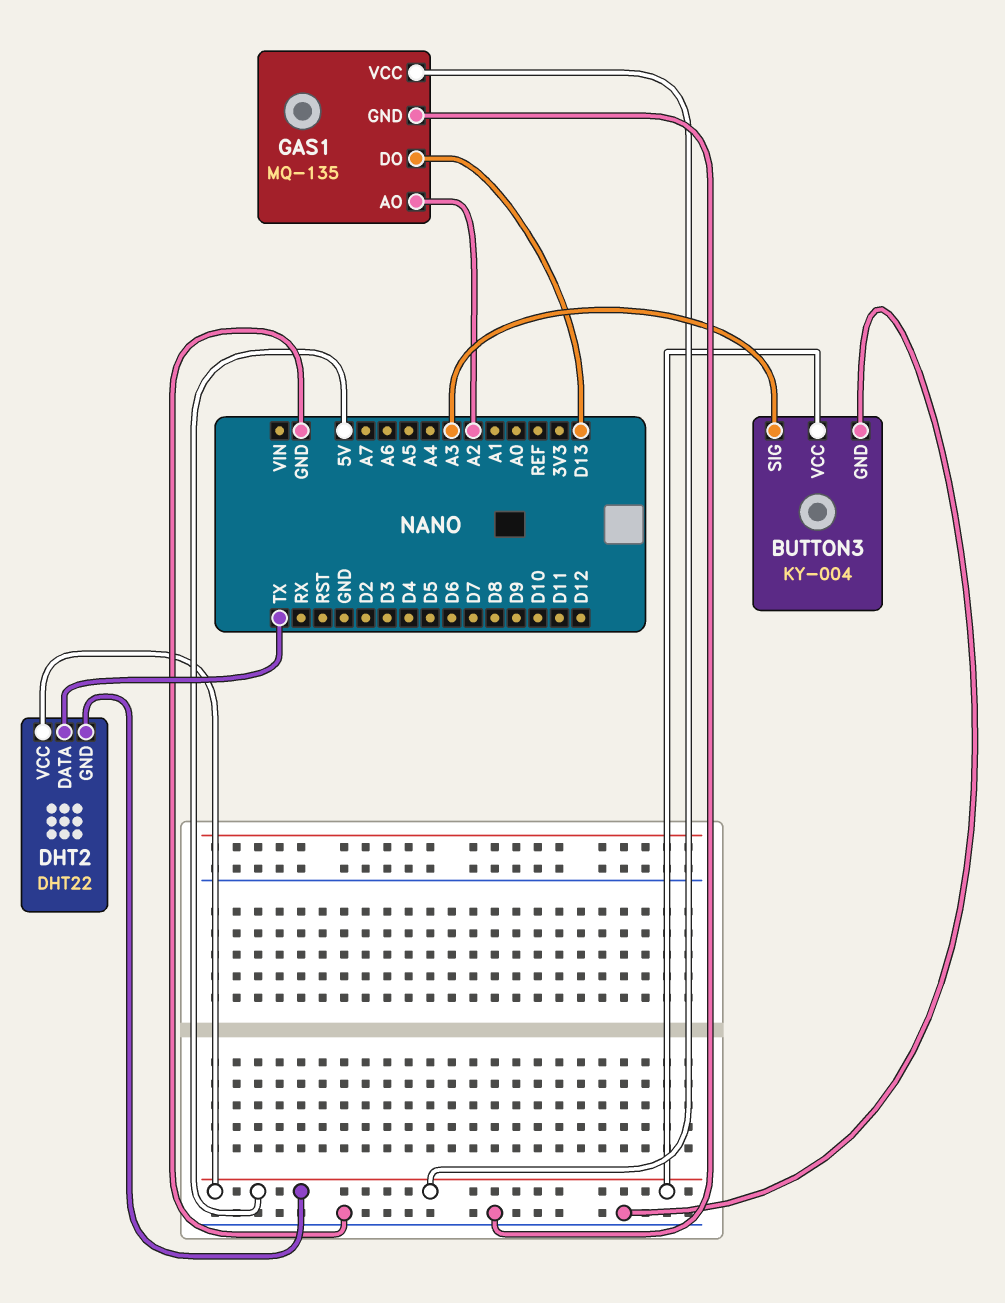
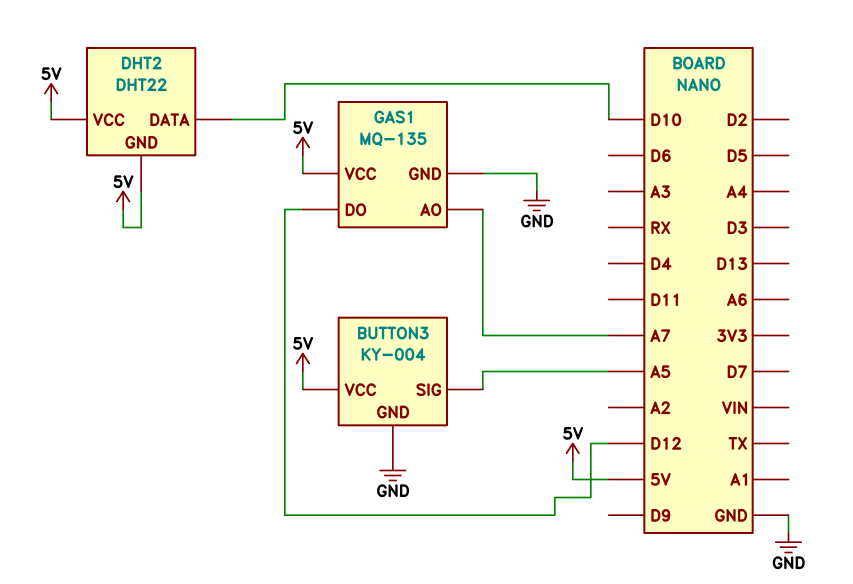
BUTTON3 pin SIG: A3 -> A5
DHT2 pin DATA: TX -> D10
GAS1 pin AO: A2 -> A7
GAS1 pin DO: D13 -> D12

